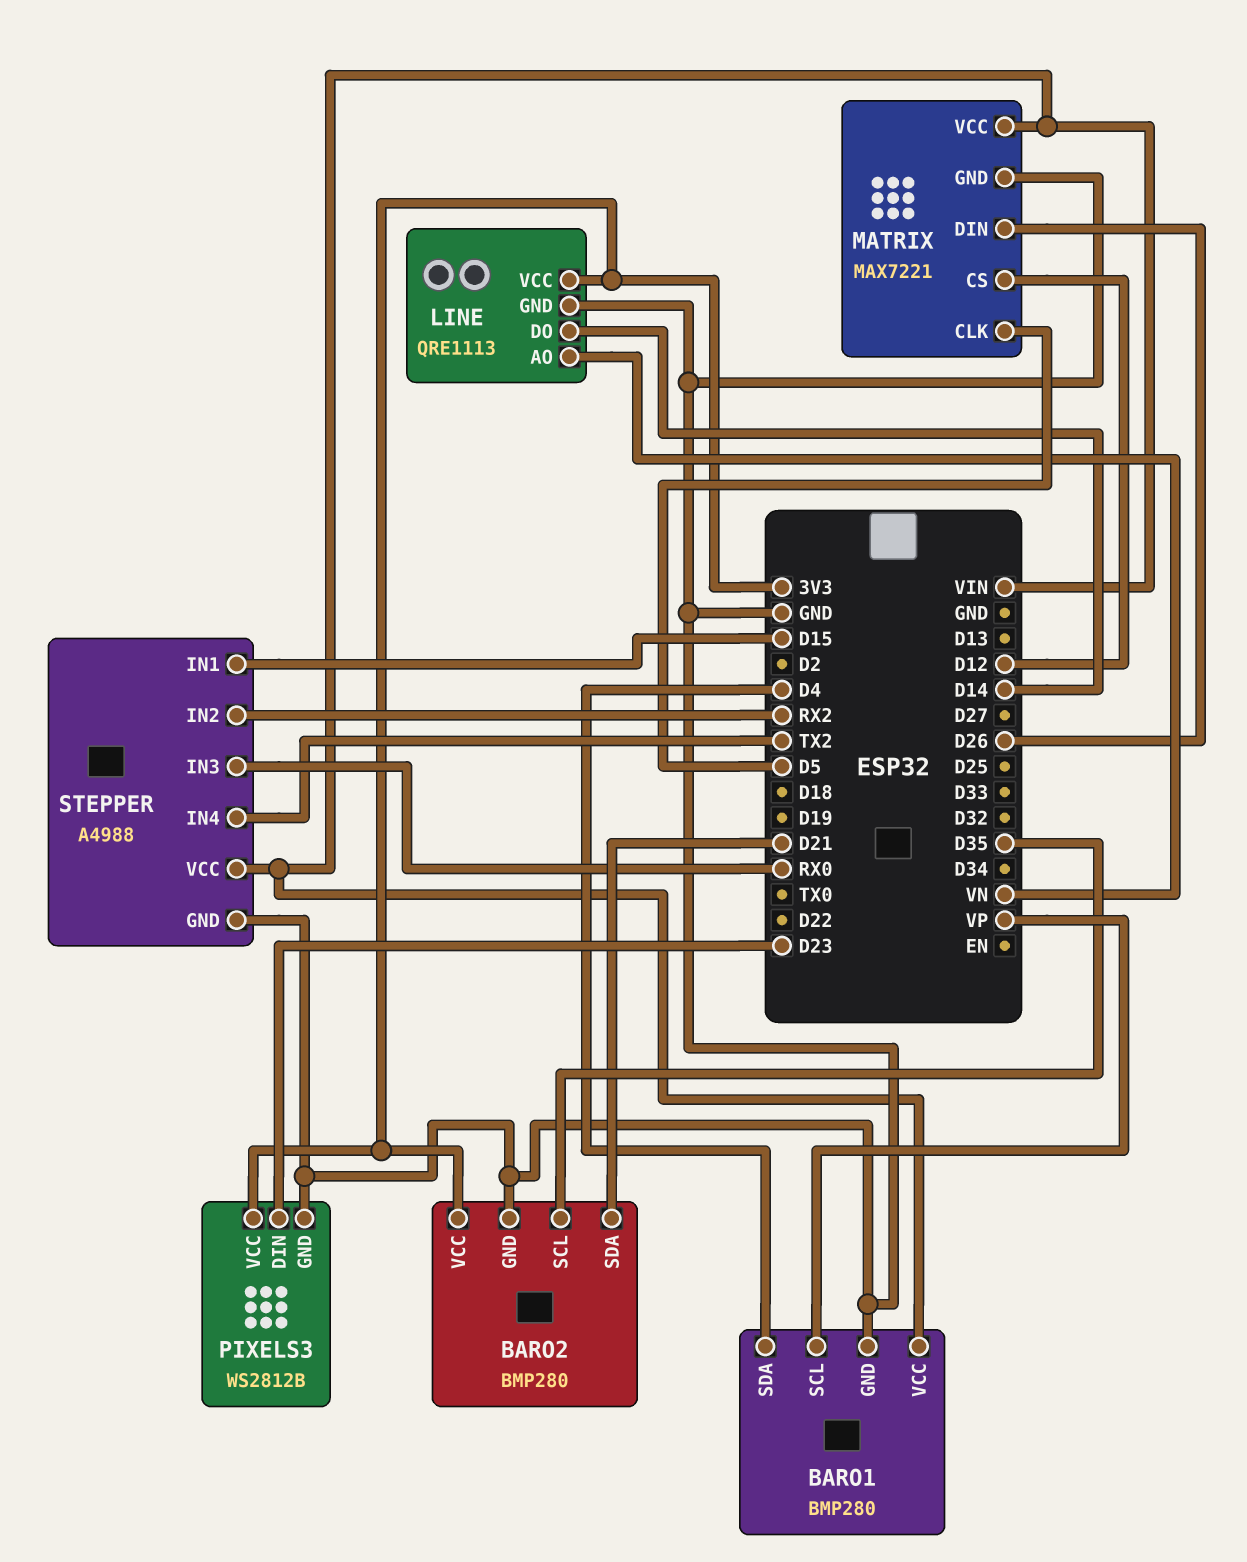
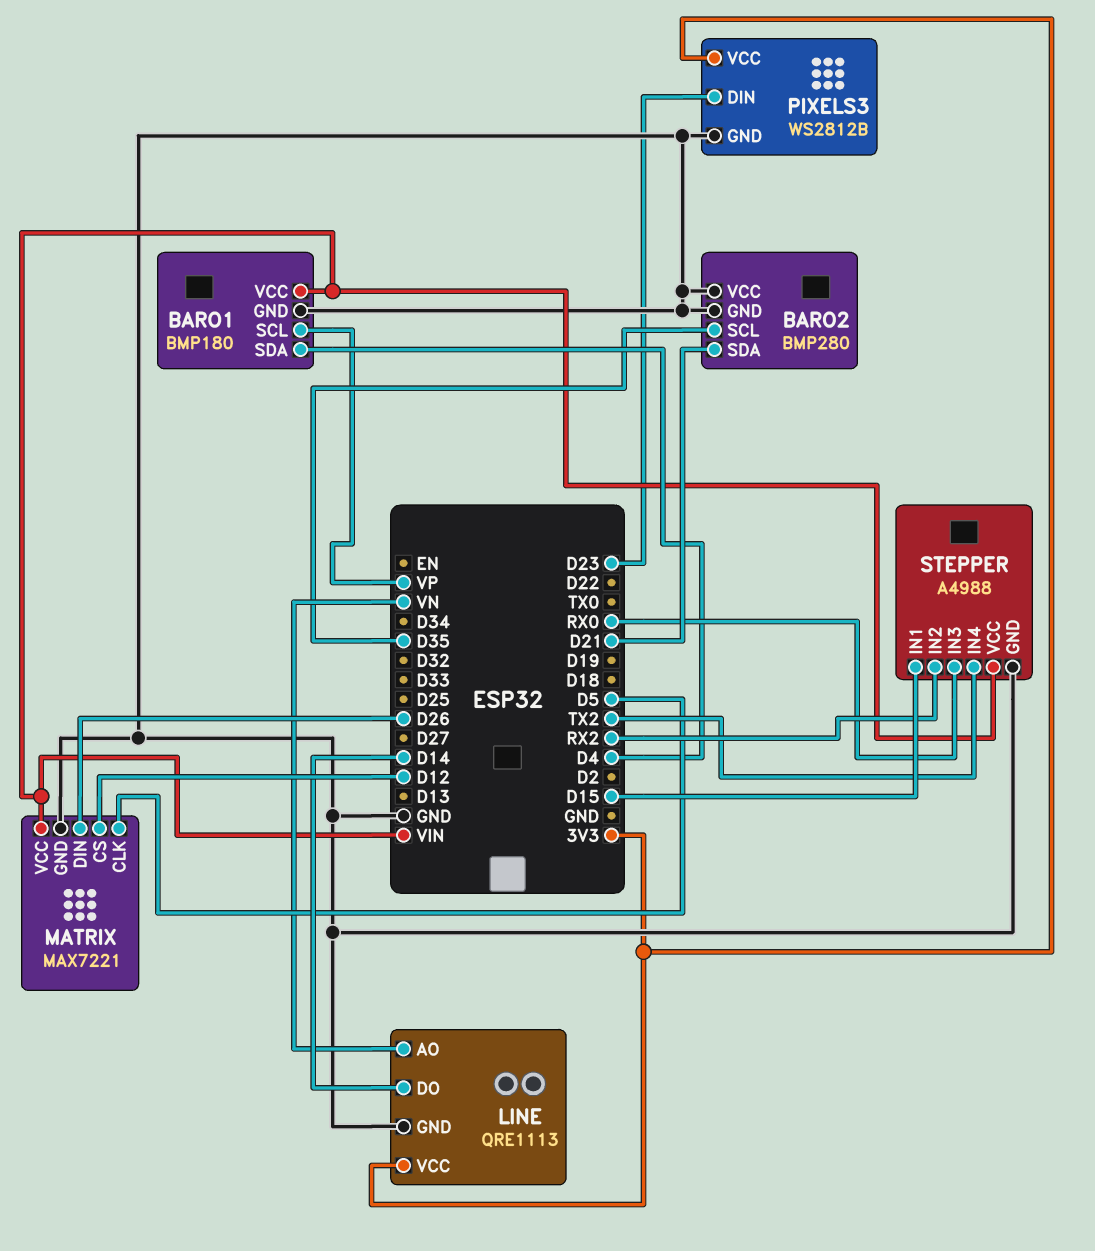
BARO1: BMP280 -> BMP180
BARO2 pin VCC: 3V3 -> GND

